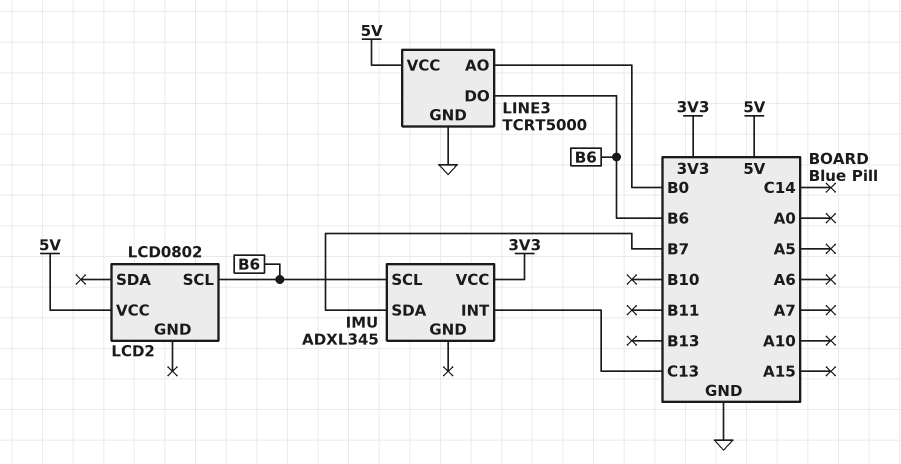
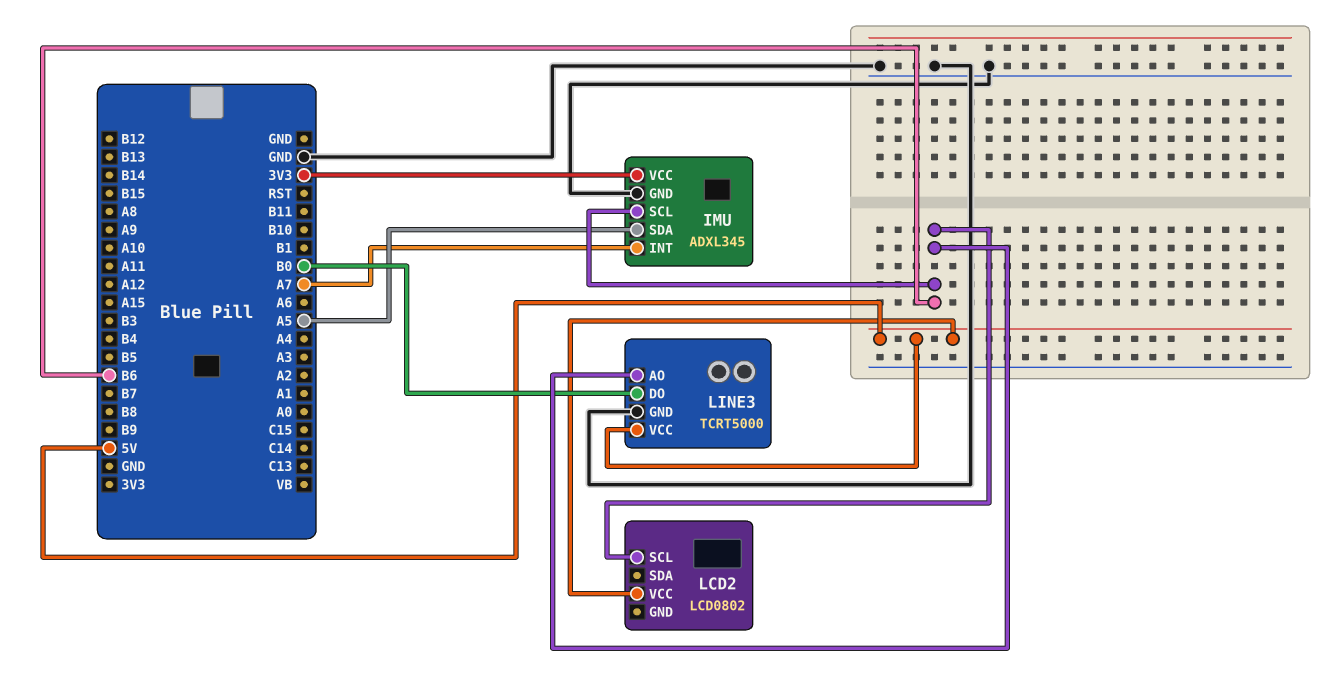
IMU pin GND: none -> GND
IMU pin INT: C13 -> A7
IMU pin SDA: B7 -> A5
LINE3 pin AO: B0 -> B6
LINE3 pin DO: B6 -> B0

